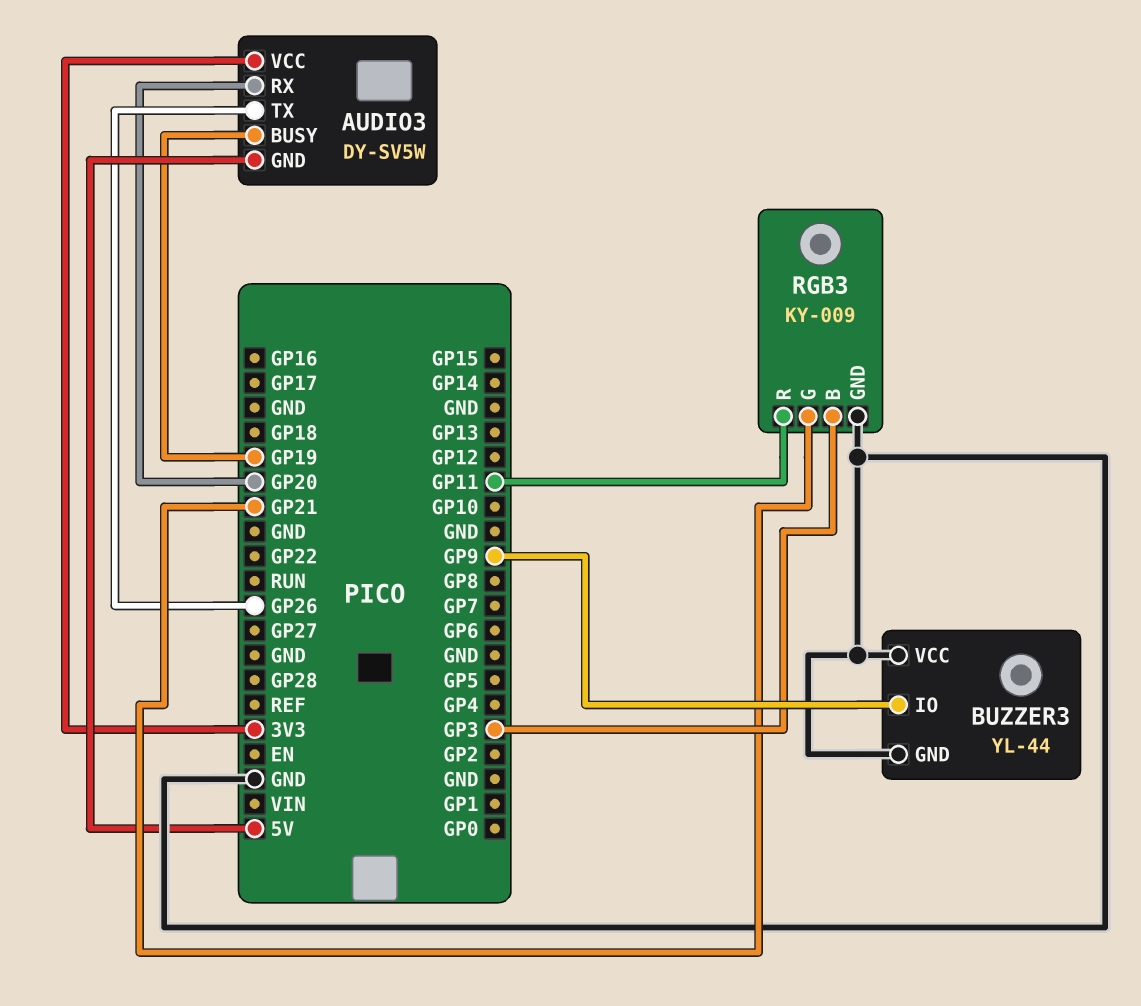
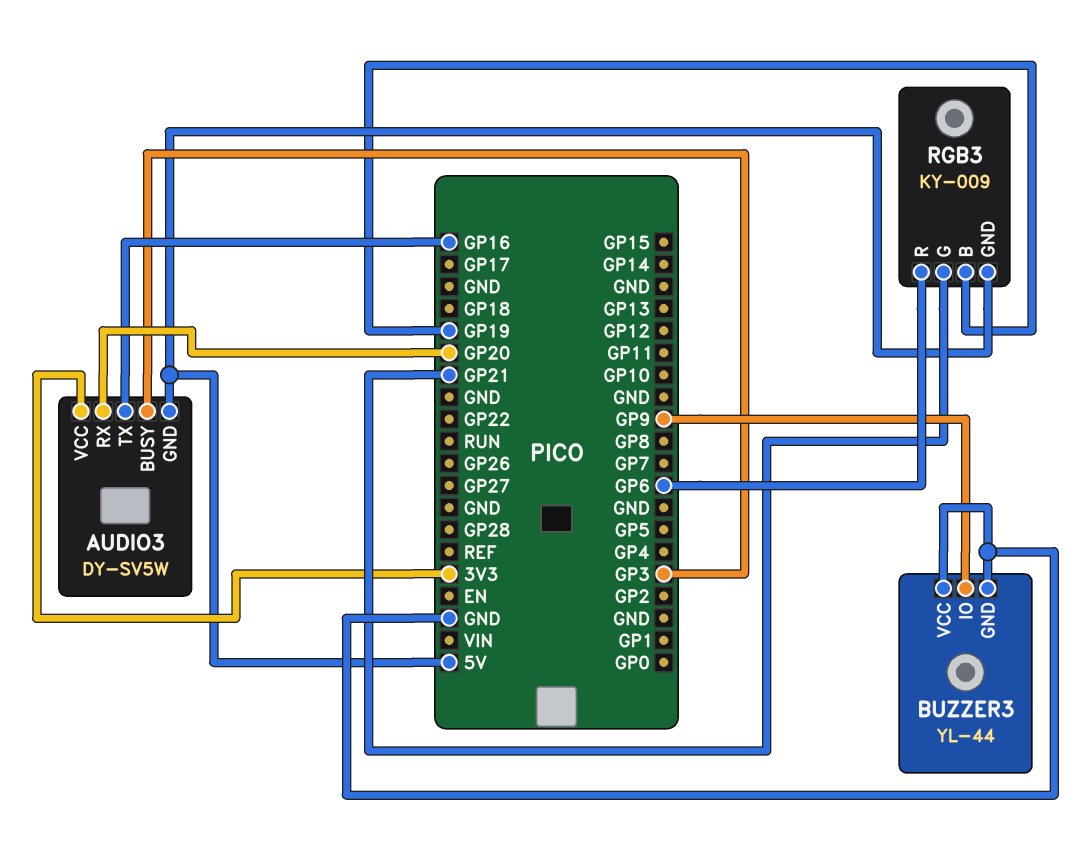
AUDIO3 pin BUSY: GP19 -> GP3
AUDIO3 pin TX: GP26 -> GP16
RGB3 pin B: GP3 -> GP19
RGB3 pin GND: GND -> 5V
RGB3 pin R: GP11 -> GP6

